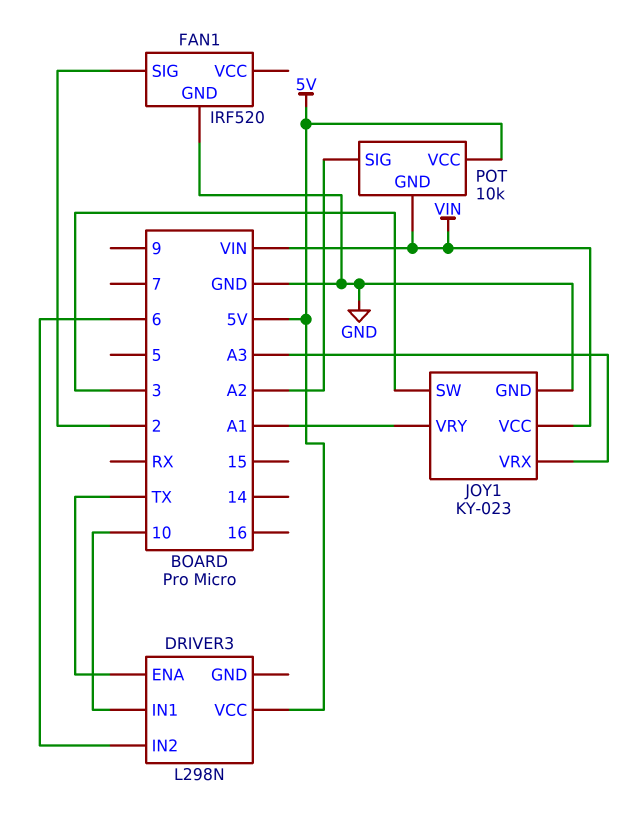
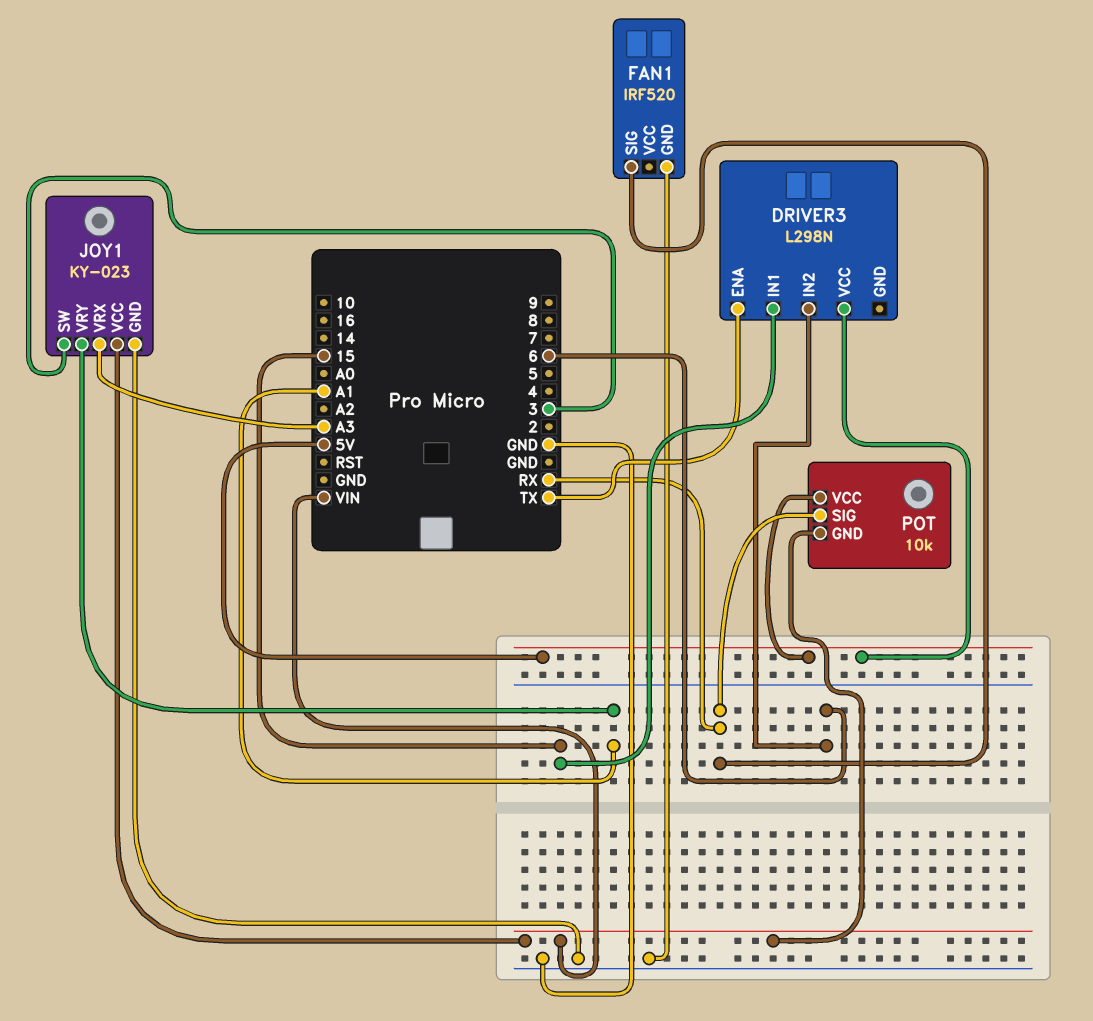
DRIVER3 pin IN1: 10 -> 15
FAN1 pin SIG: 2 -> RX
POT pin SIG: A2 -> RX

